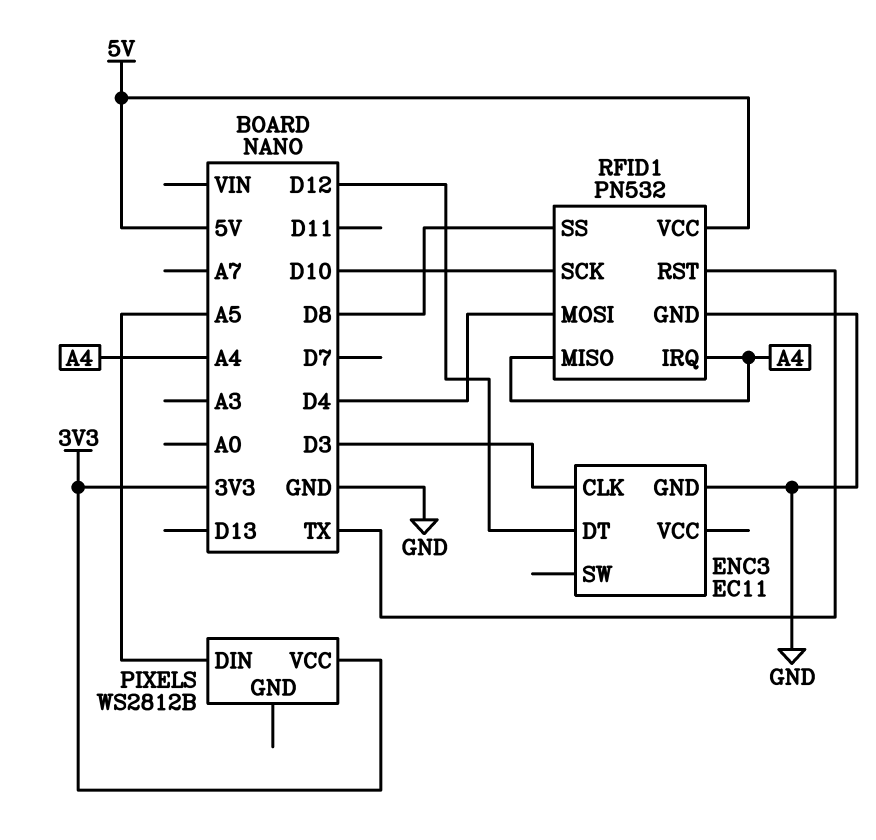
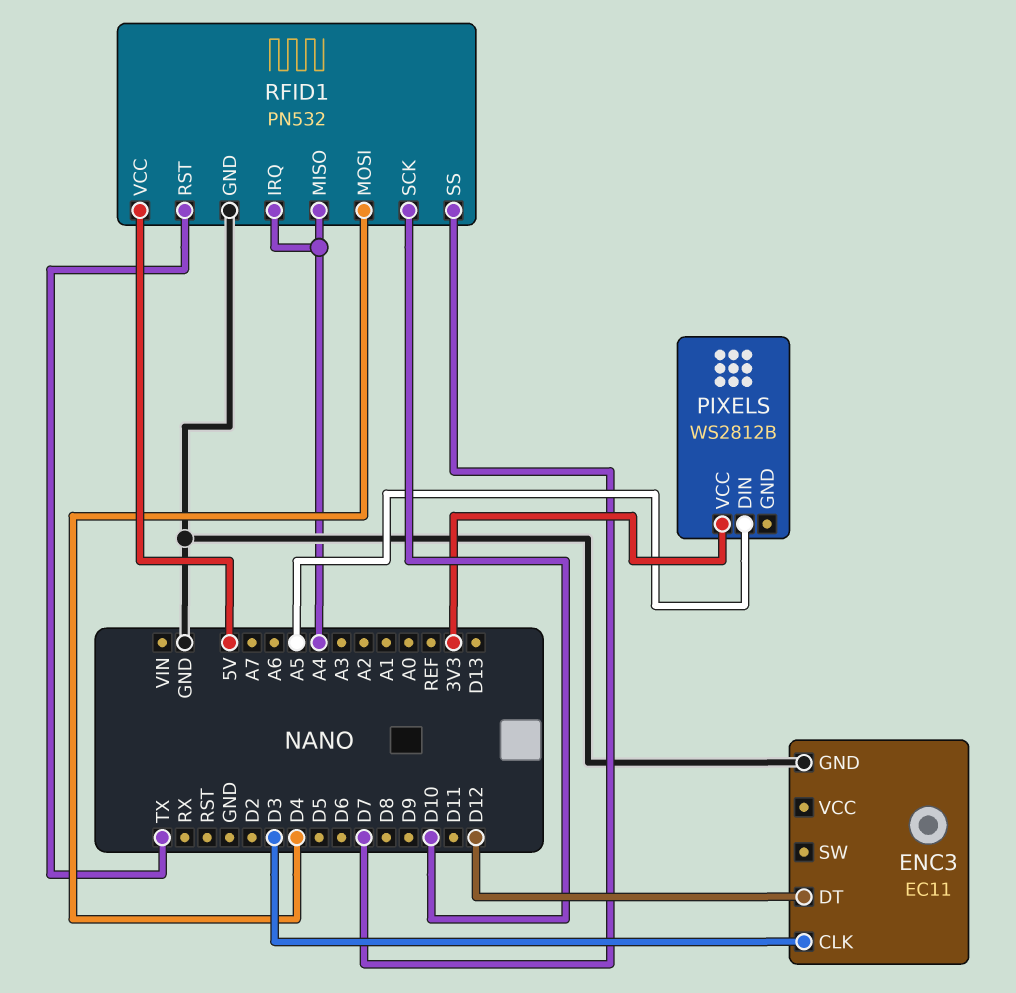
RFID1 pin SS: D8 -> D7

